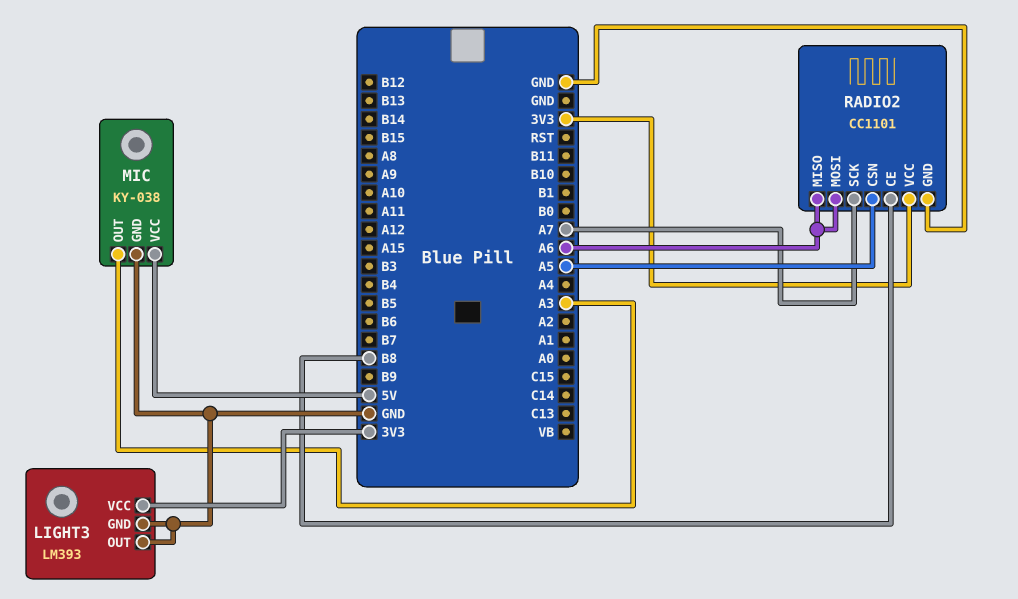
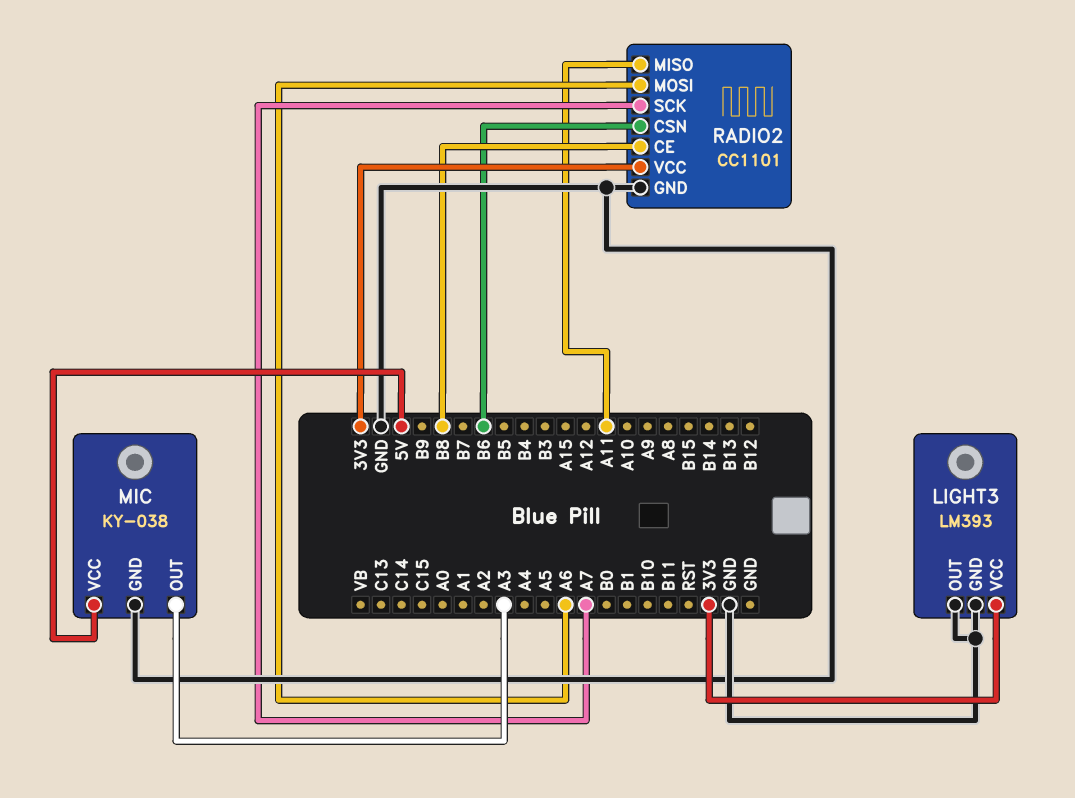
RADIO2 pin CSN: A5 -> B6
RADIO2 pin MISO: A6 -> A11

